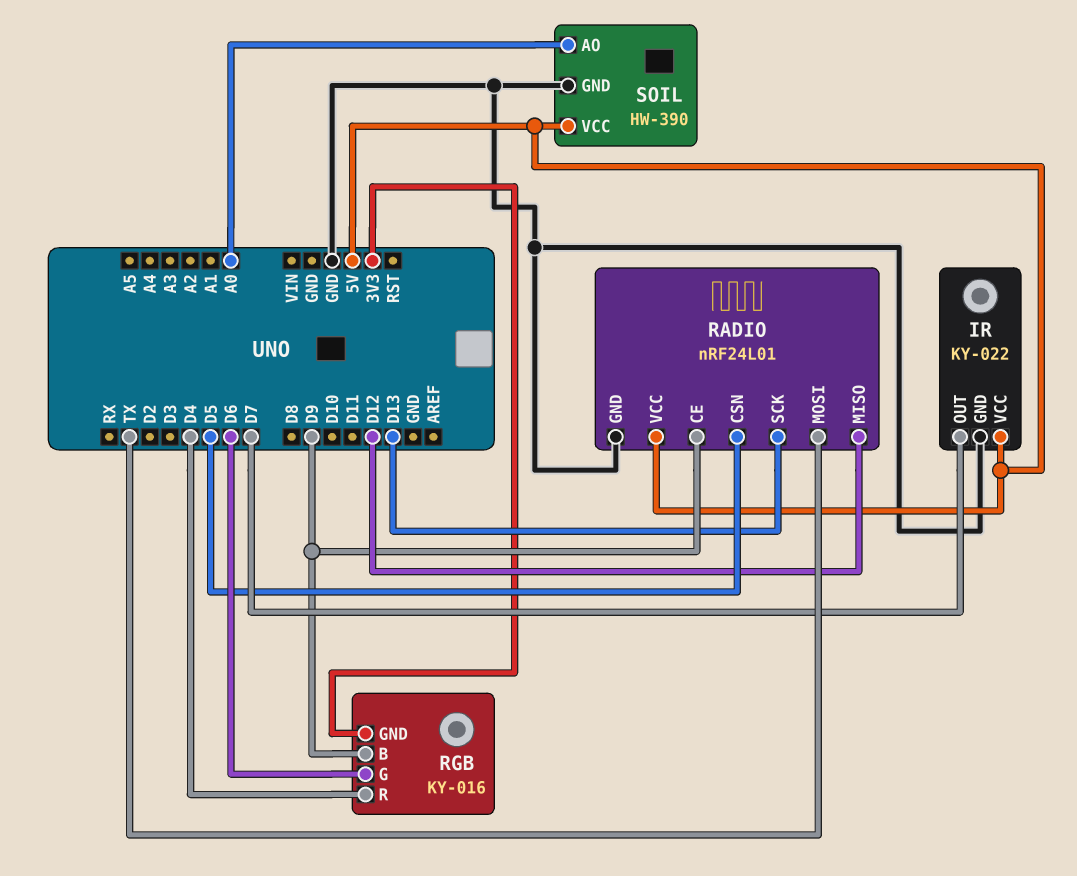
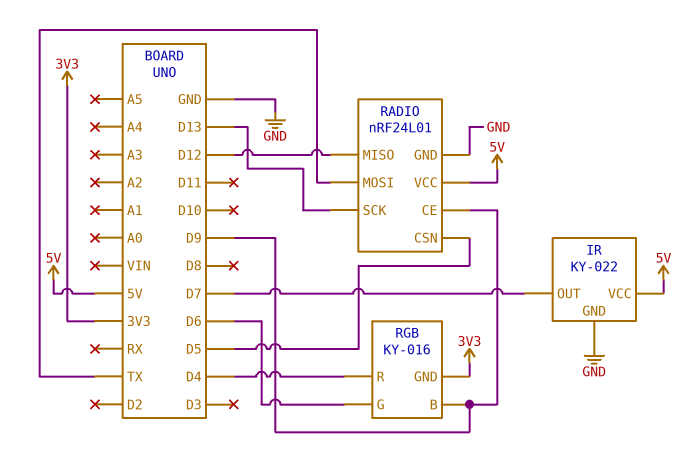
SOIL: HW-390 -> none
SOIL pin AO: A0 -> none
SOIL pin GND: GND -> none
SOIL pin VCC: 5V -> none

